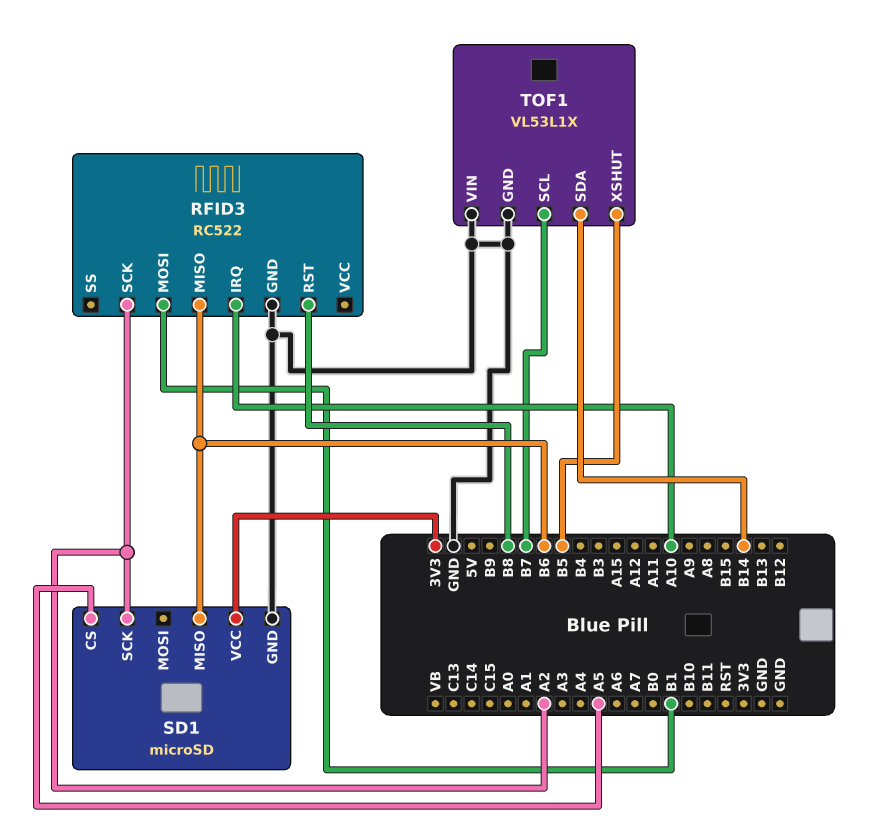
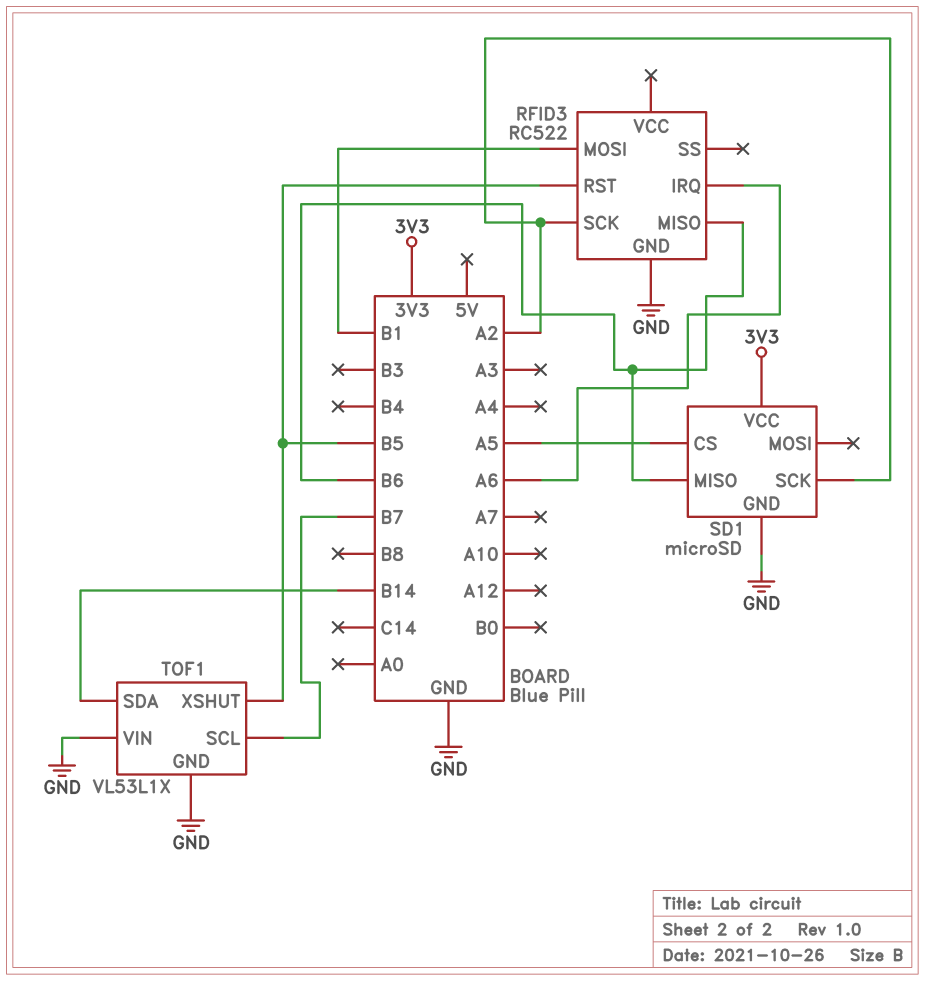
RFID3 pin IRQ: A10 -> A6
RFID3 pin RST: B8 -> B5

